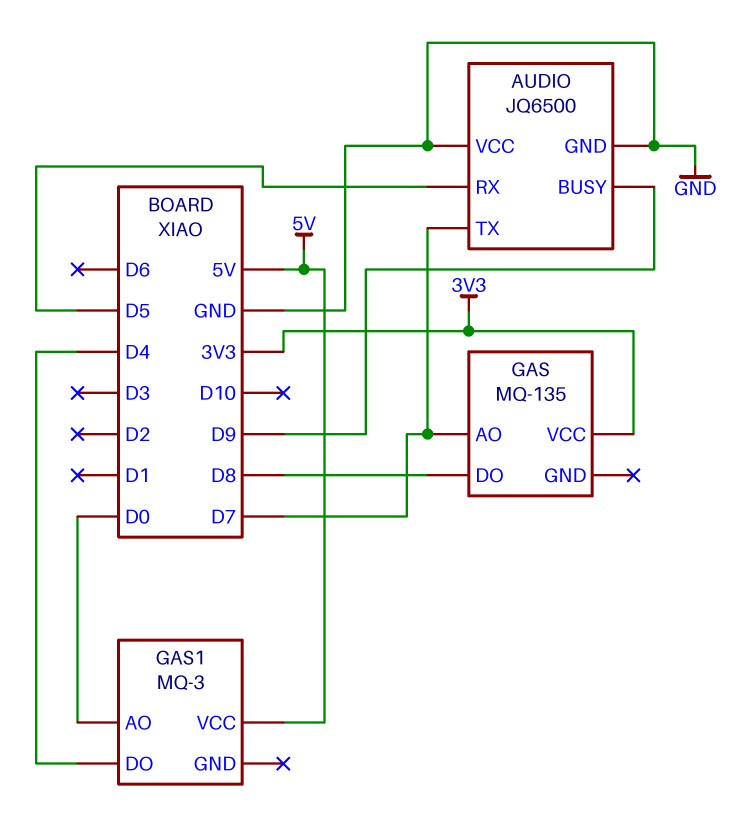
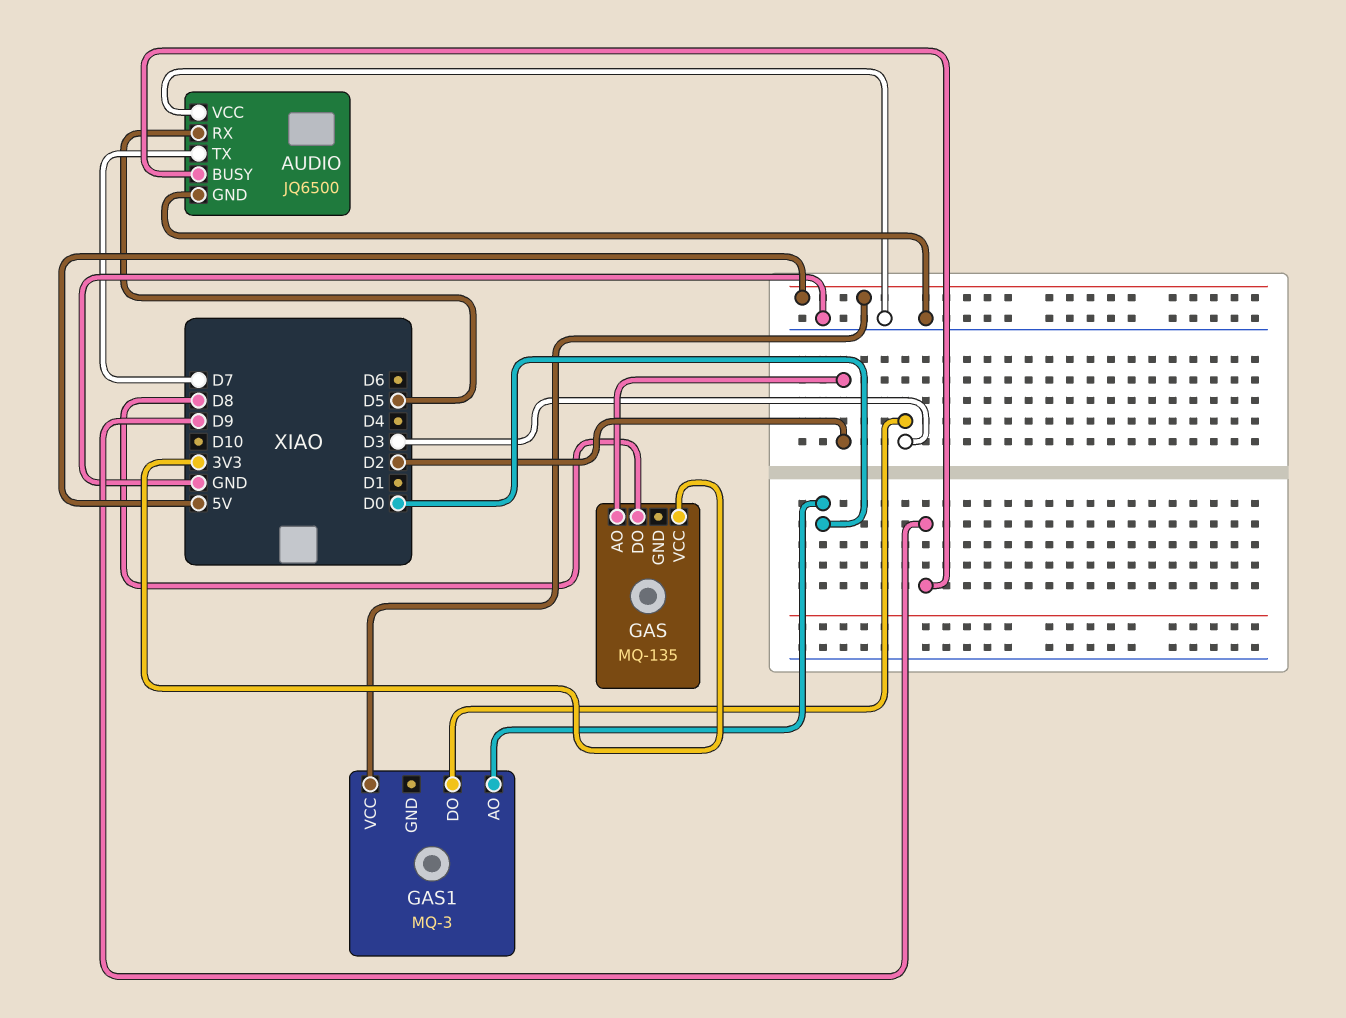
GAS pin AO: D7 -> D2
GAS1 pin DO: D4 -> D3

